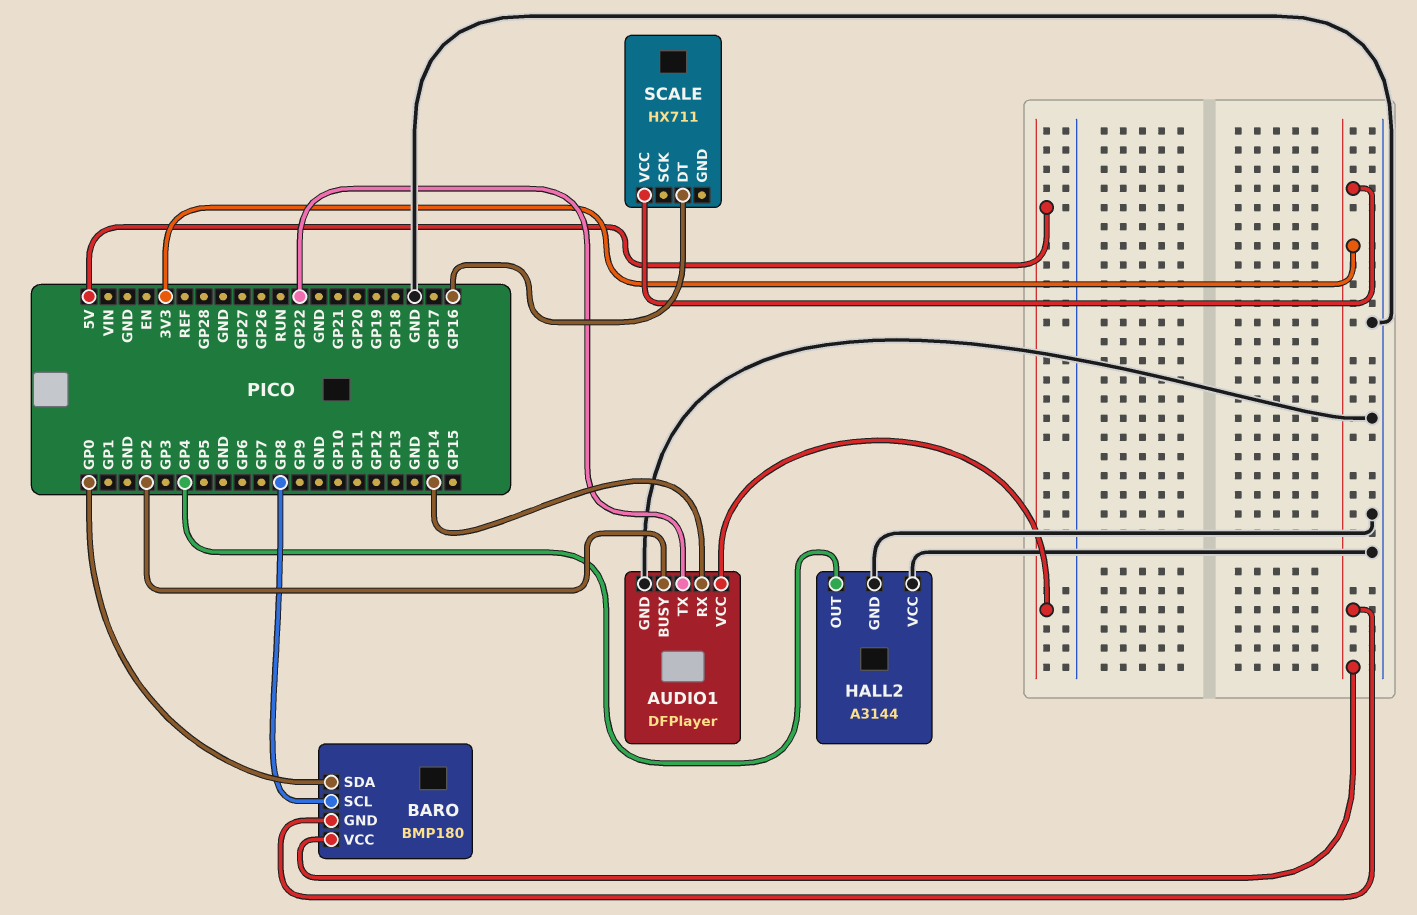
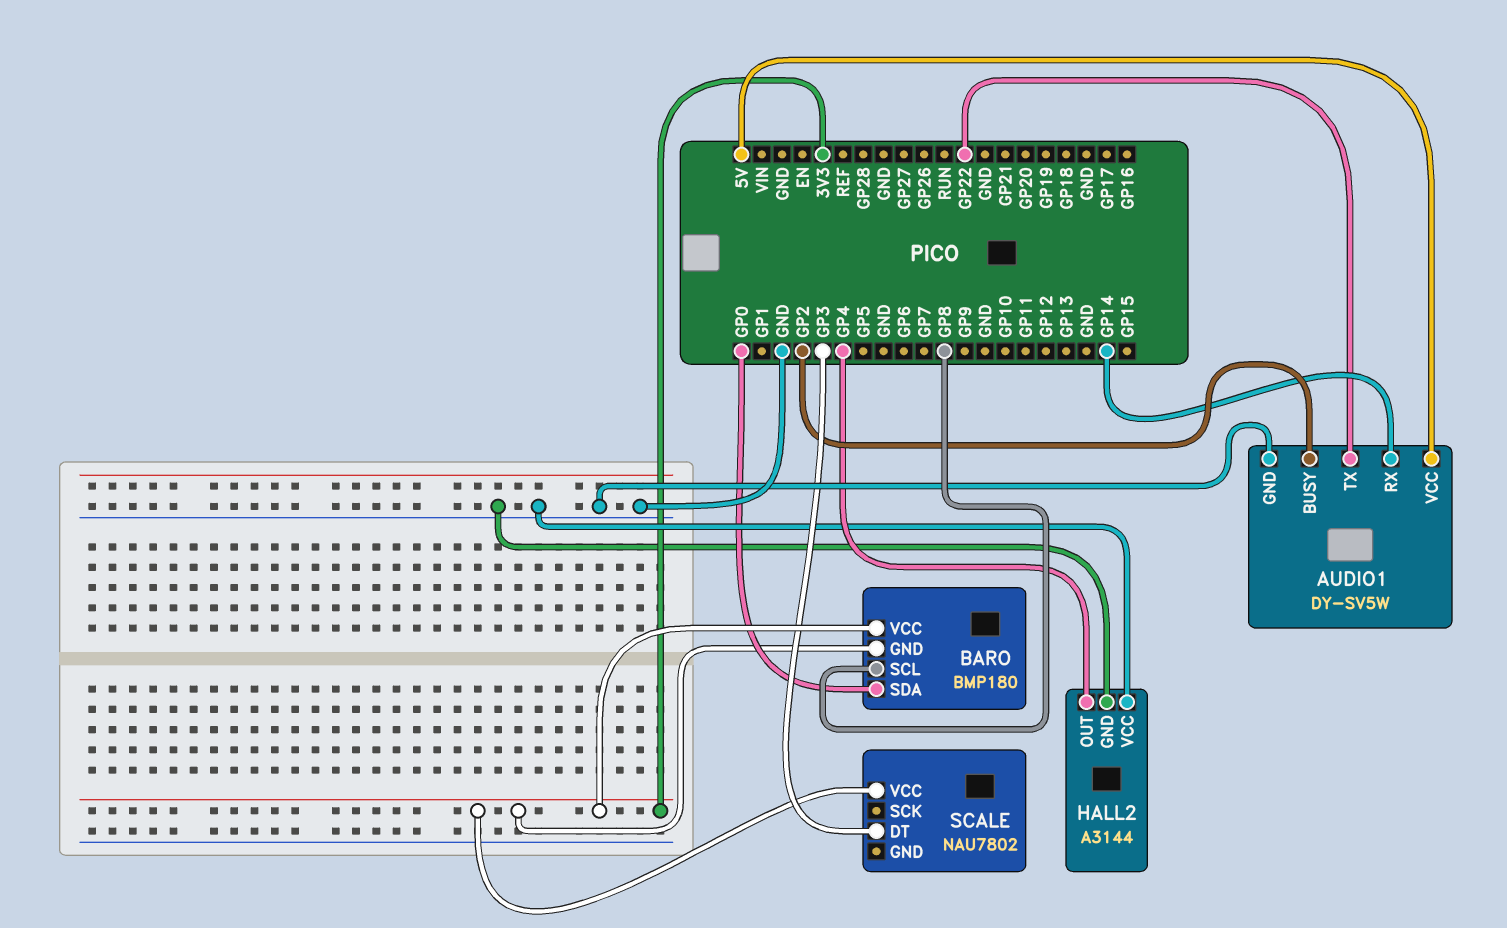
AUDIO1: DFPlayer -> DY-SV5W
SCALE: HX711 -> NAU7802
SCALE pin DT: GP16 -> GP3

